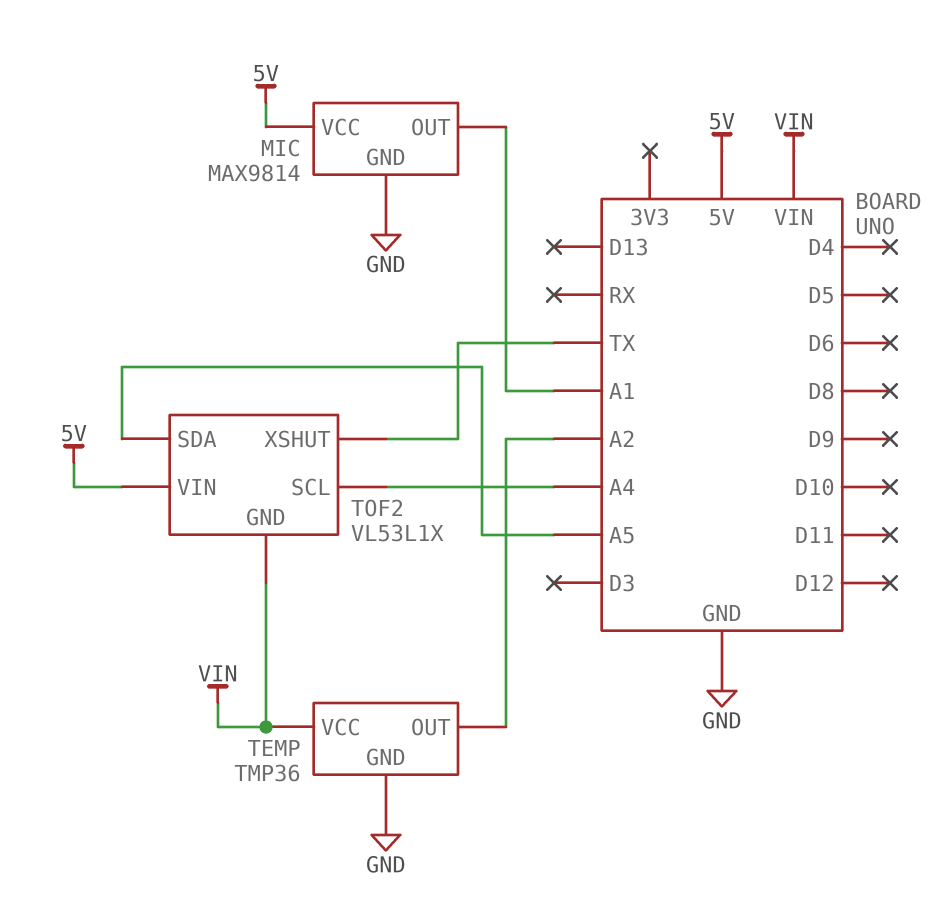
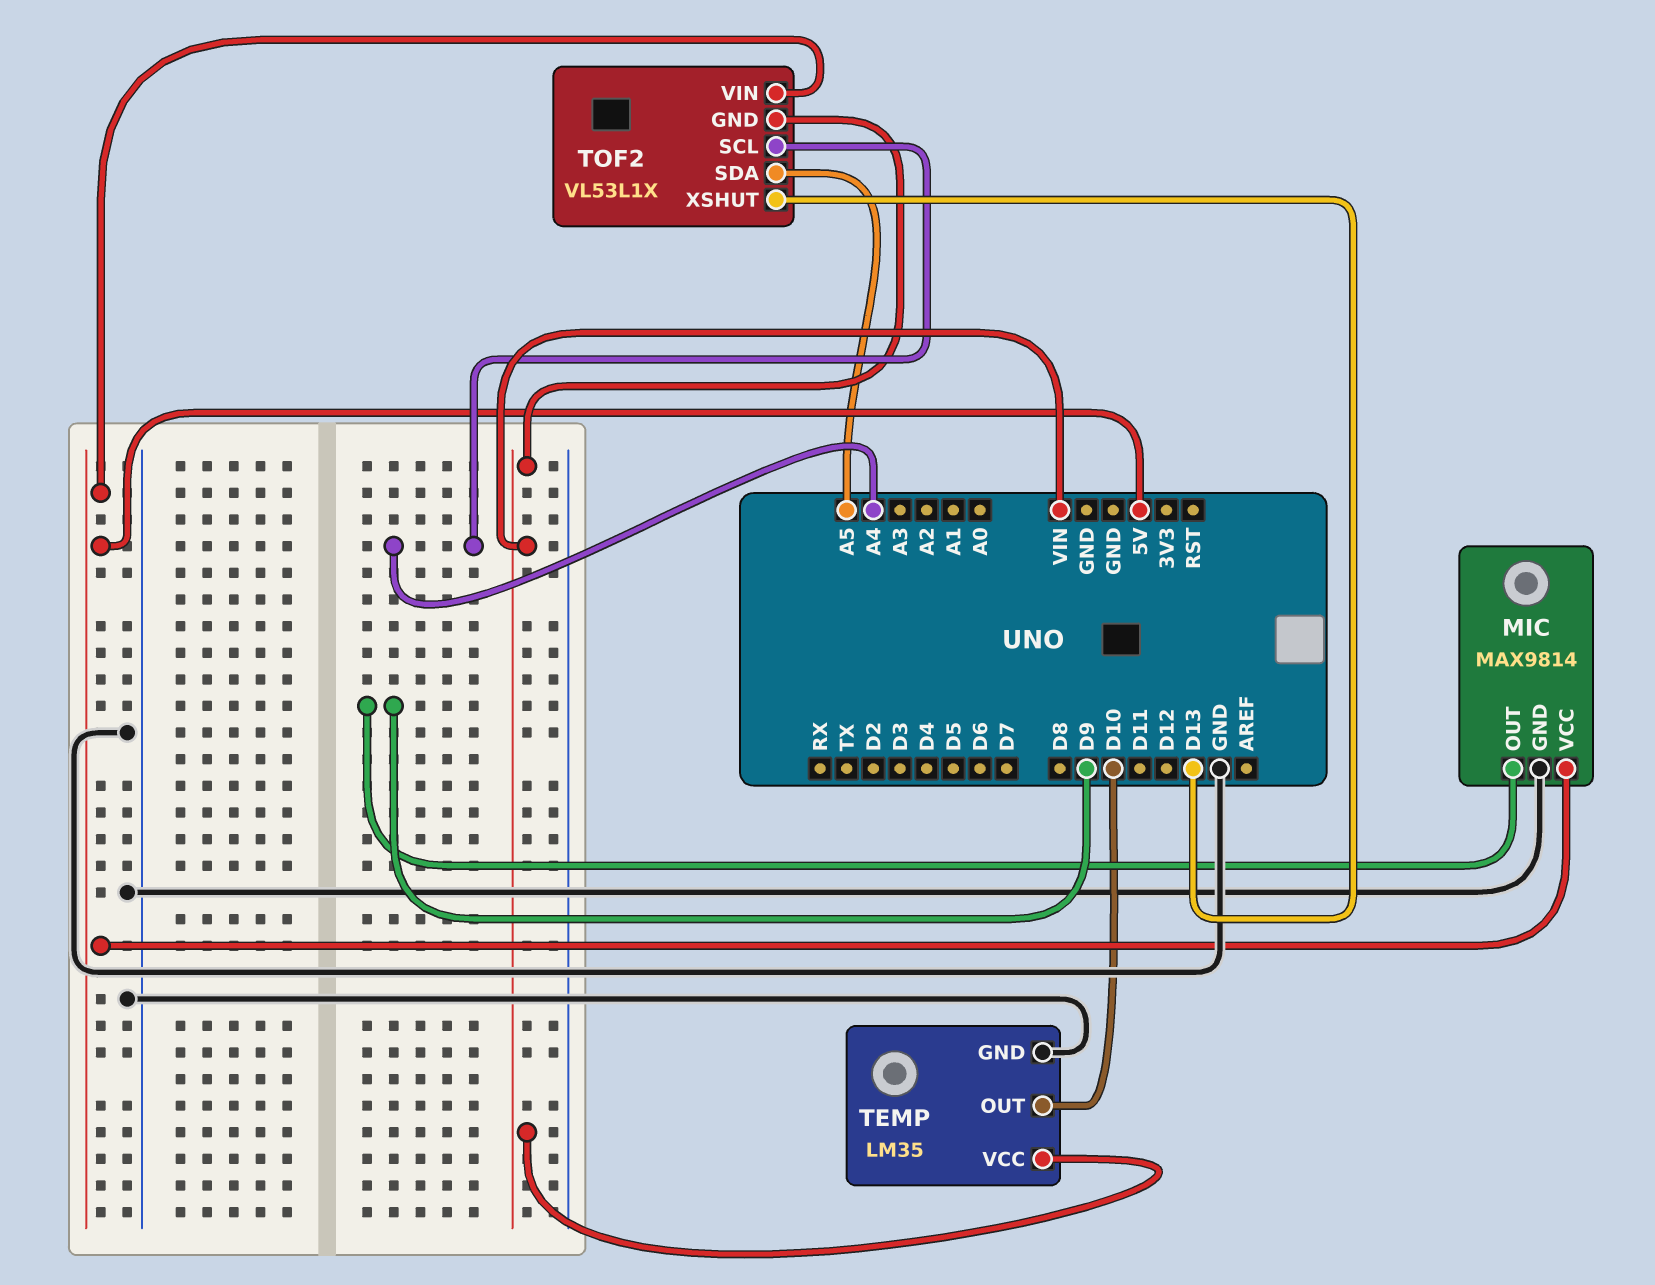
MIC pin OUT: A1 -> D9
TEMP: TMP36 -> LM35
TEMP pin OUT: A2 -> D10
TOF2 pin XSHUT: TX -> D13

